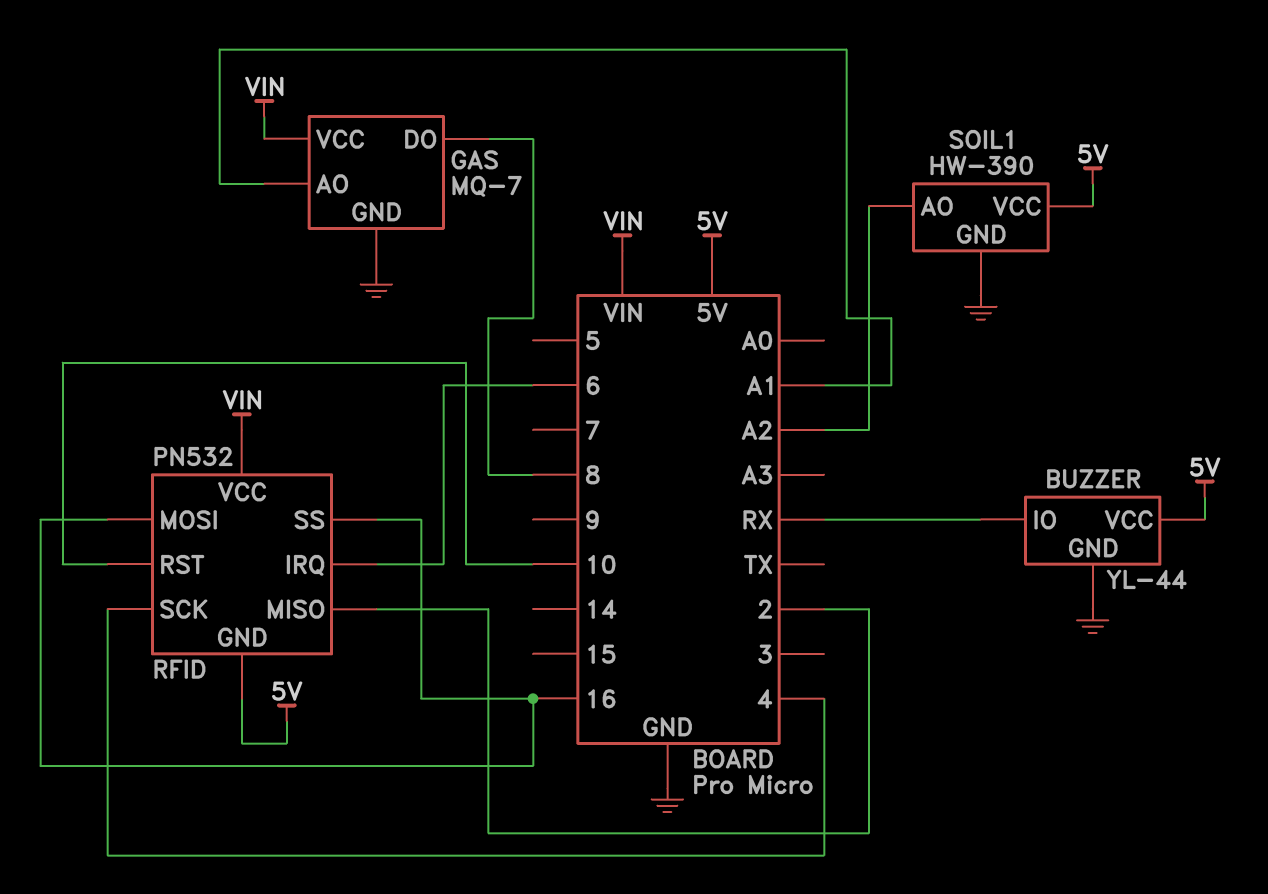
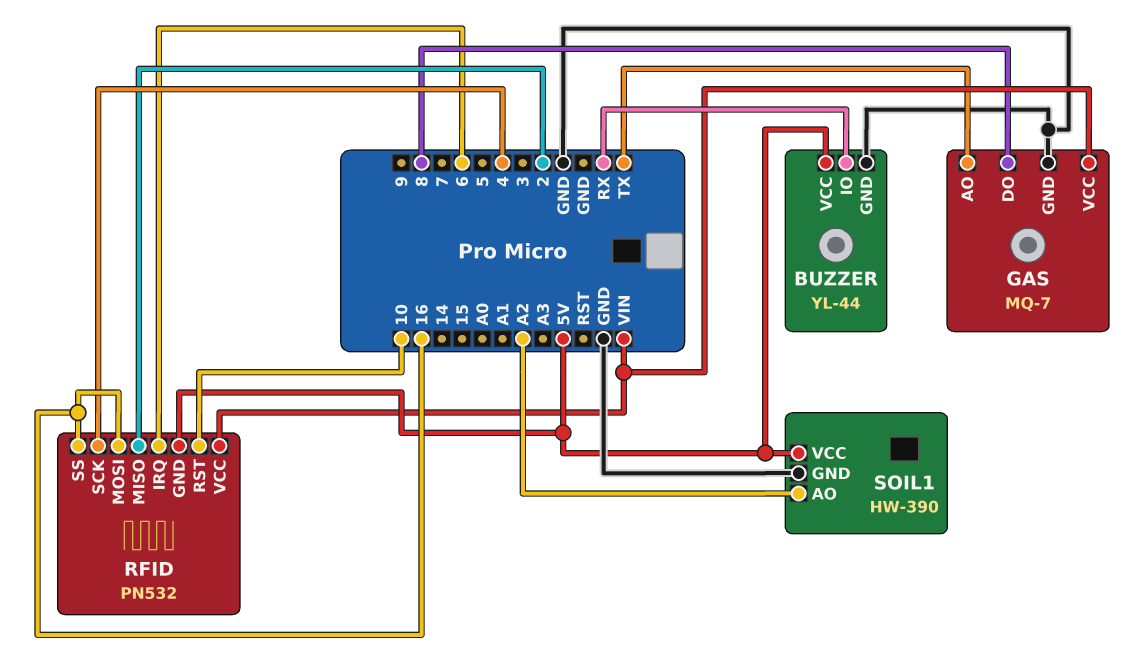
GAS pin AO: A1 -> TX

